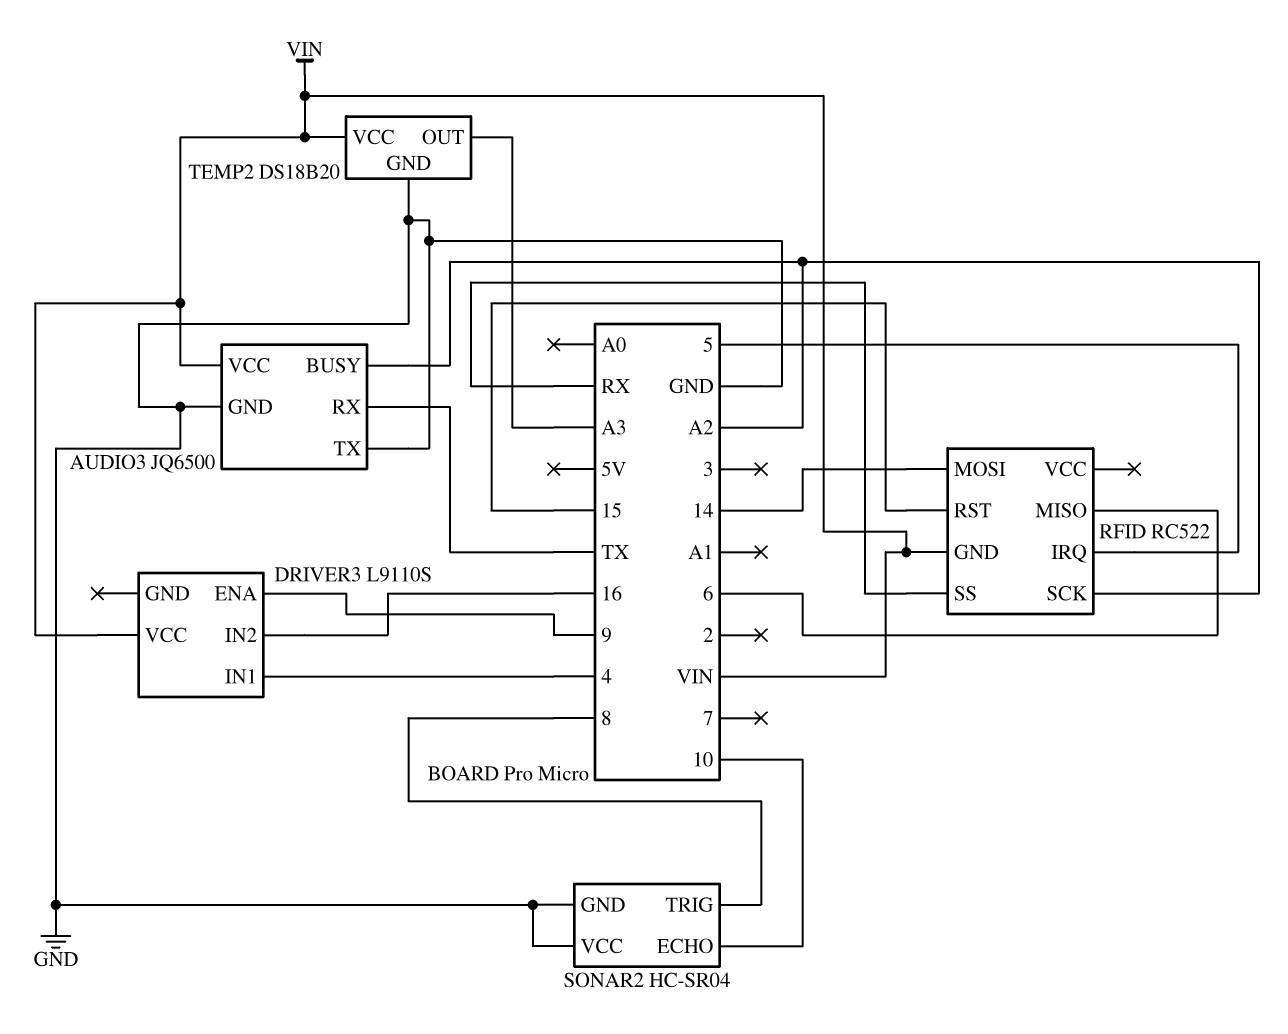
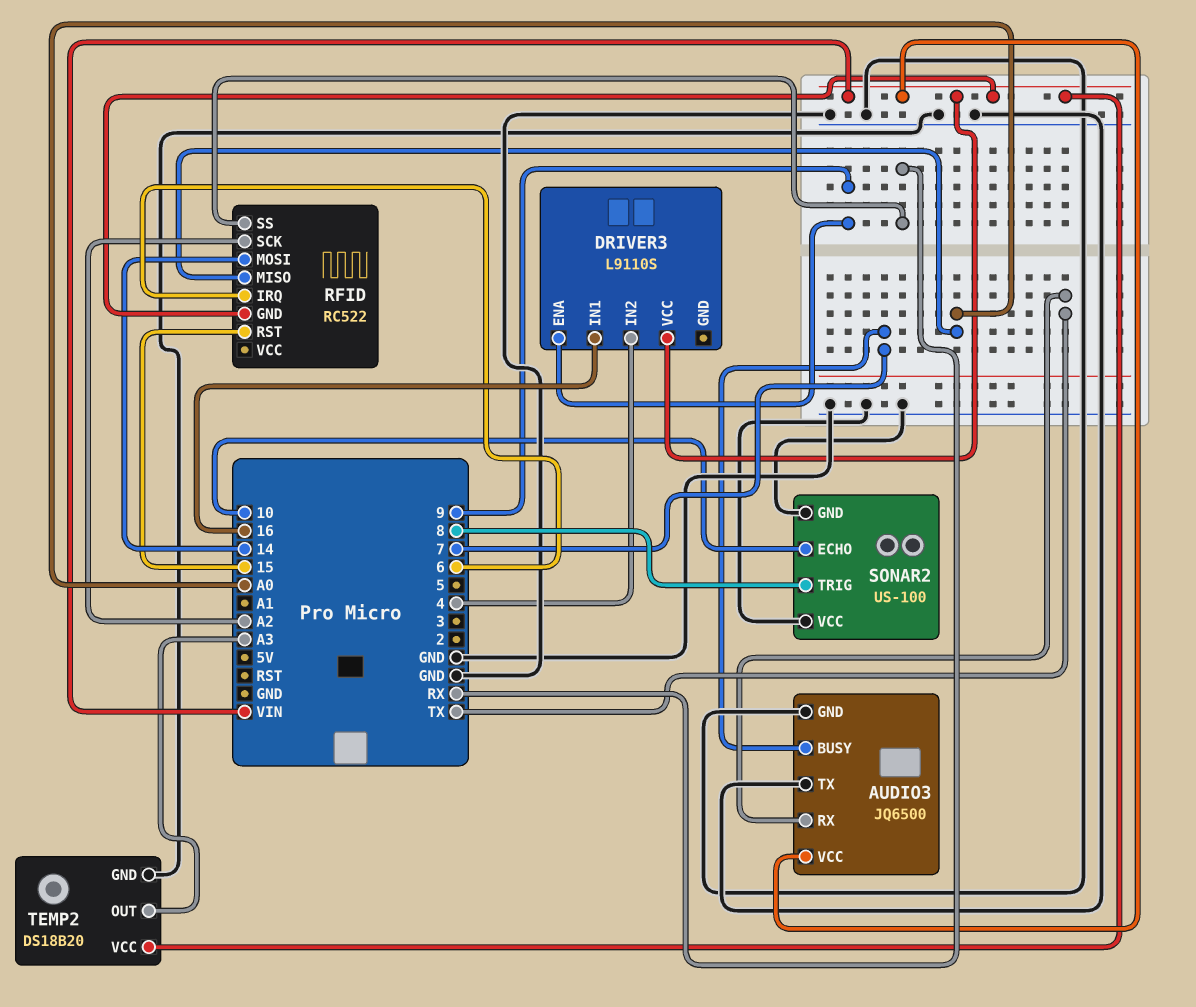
AUDIO3 pin BUSY: A2 -> 7
DRIVER3 pin IN1: 4 -> 16
DRIVER3 pin IN2: 16 -> 4
RFID pin IRQ: 5 -> 6
RFID pin MISO: 6 -> A0
SONAR2: HC-SR04 -> US-100

